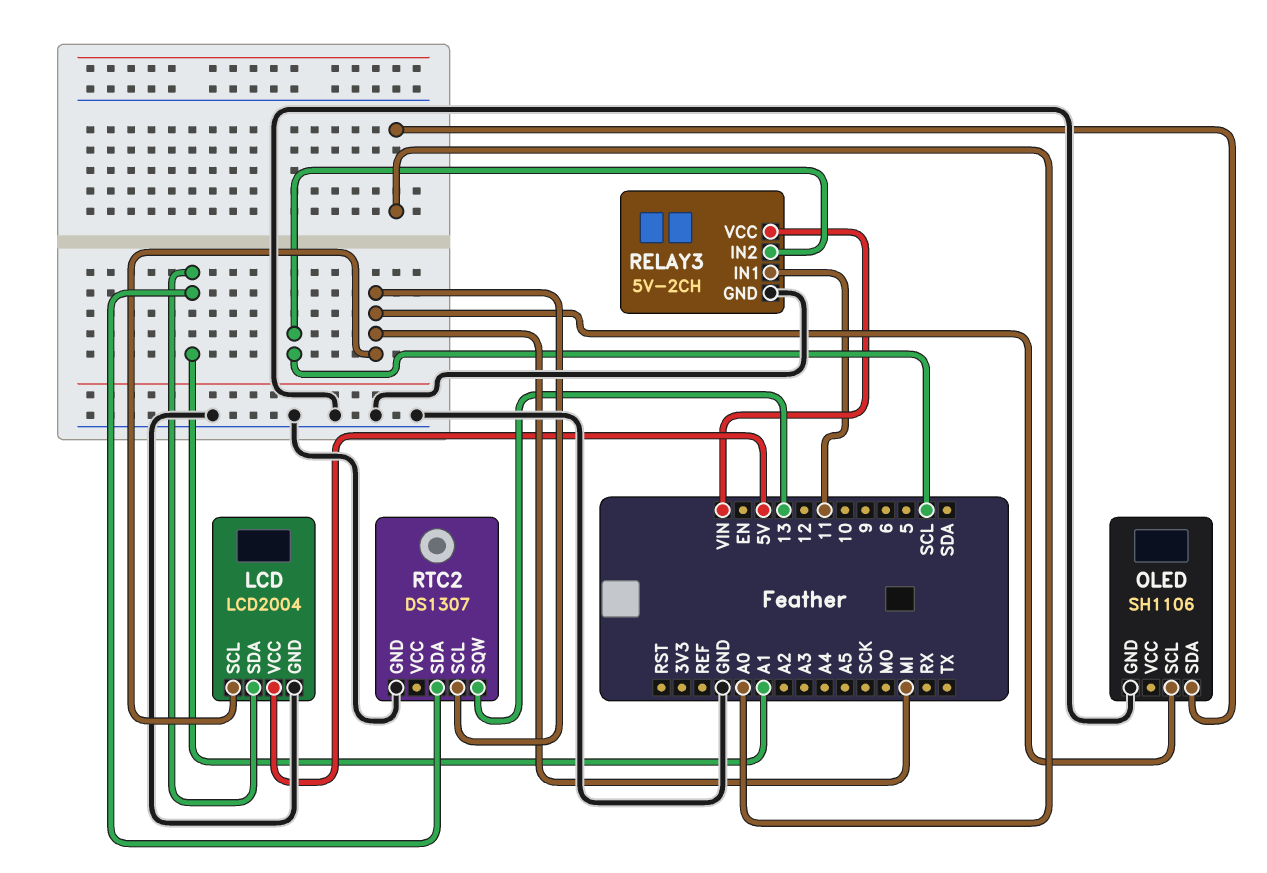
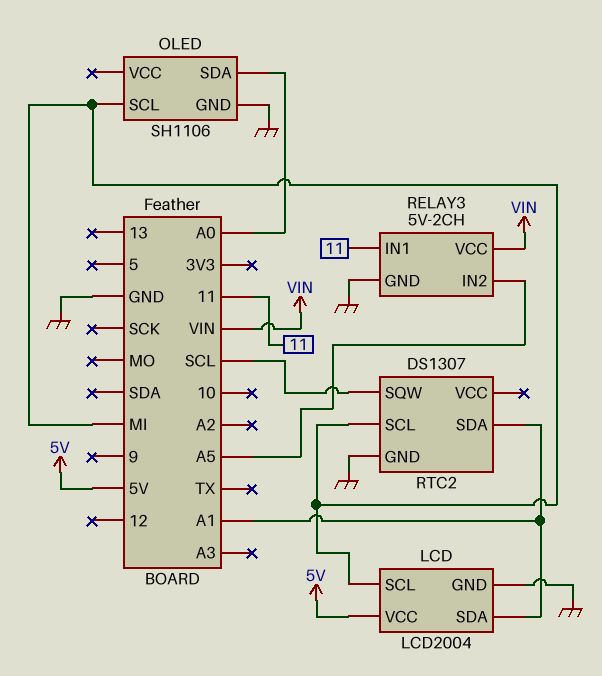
RELAY3 pin IN2: SCL -> A5
RTC2 pin SQW: 13 -> SCL

